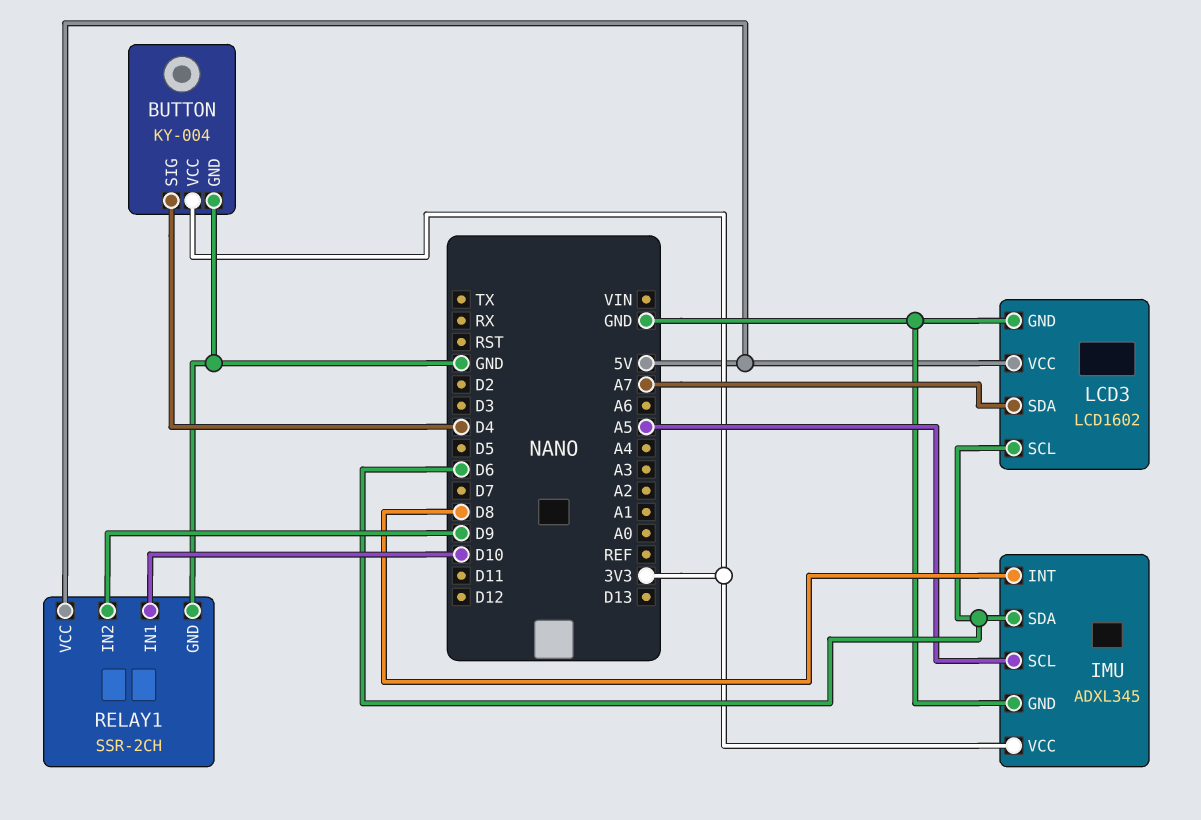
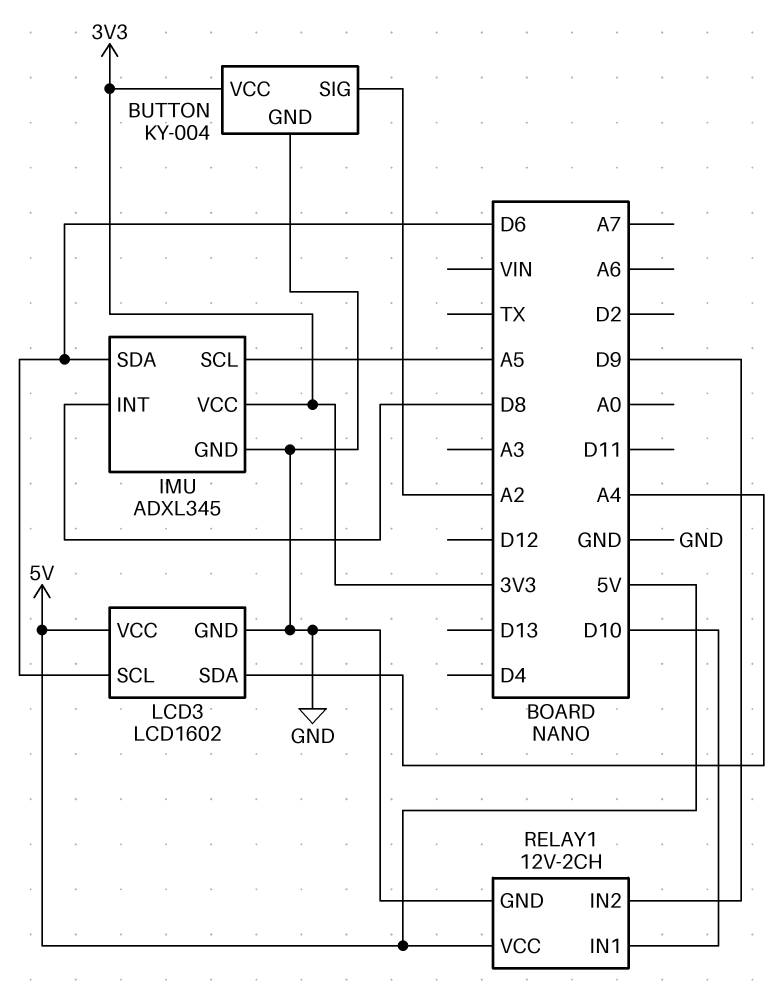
BUTTON pin SIG: D4 -> A2
LCD3 pin SDA: A7 -> A4
RELAY1: SSR-2CH -> 12V-2CH

